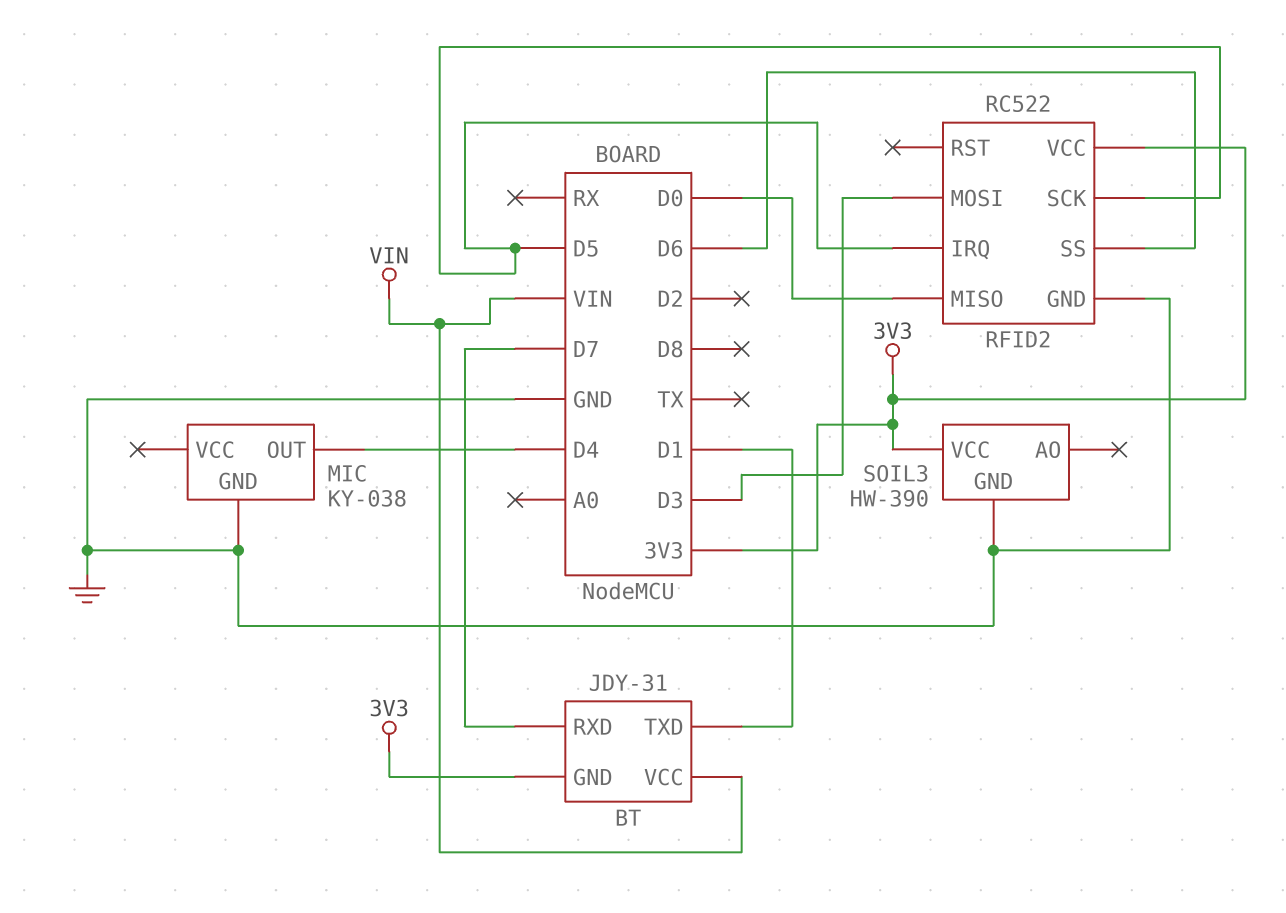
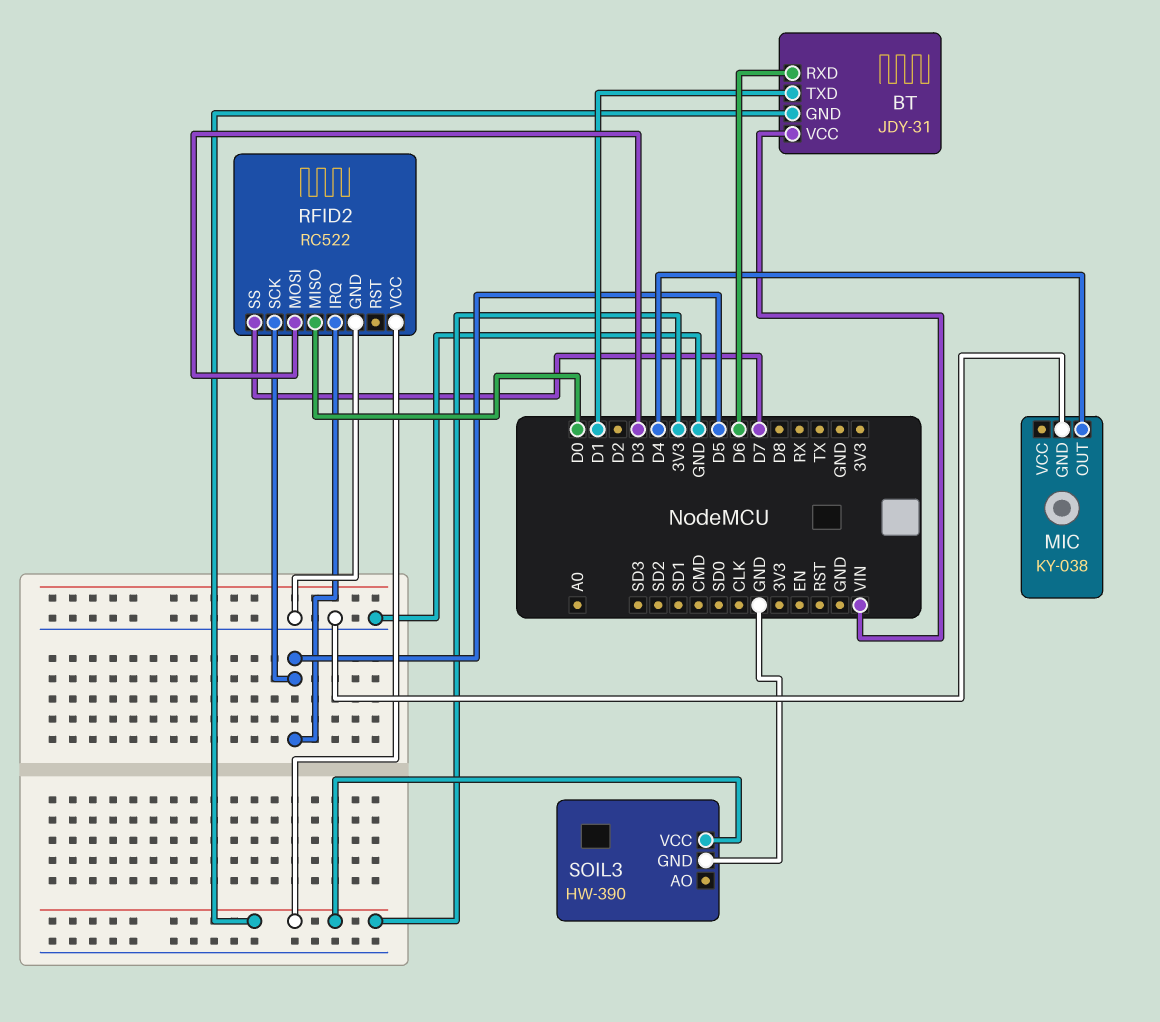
BT pin RXD: D7 -> D6
RFID2 pin SS: D6 -> D7

